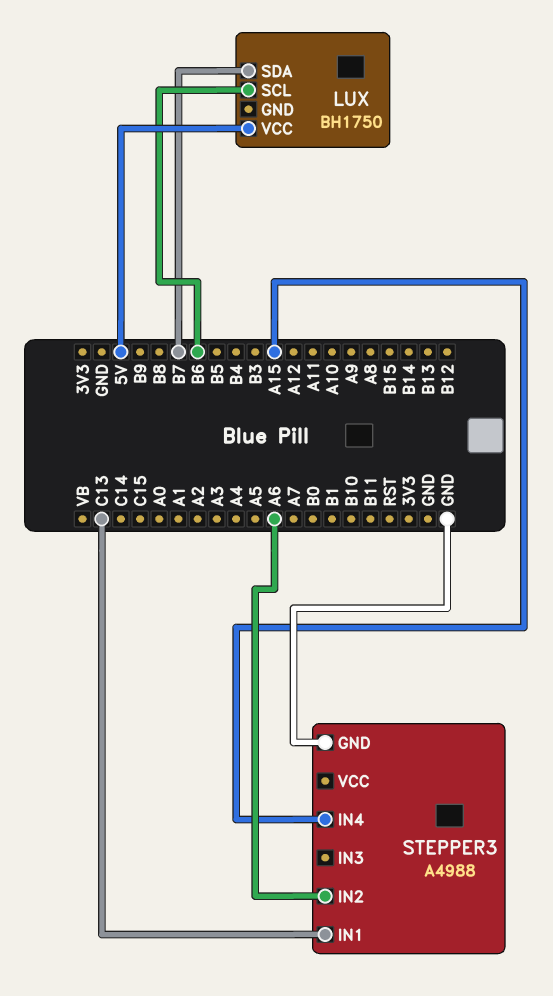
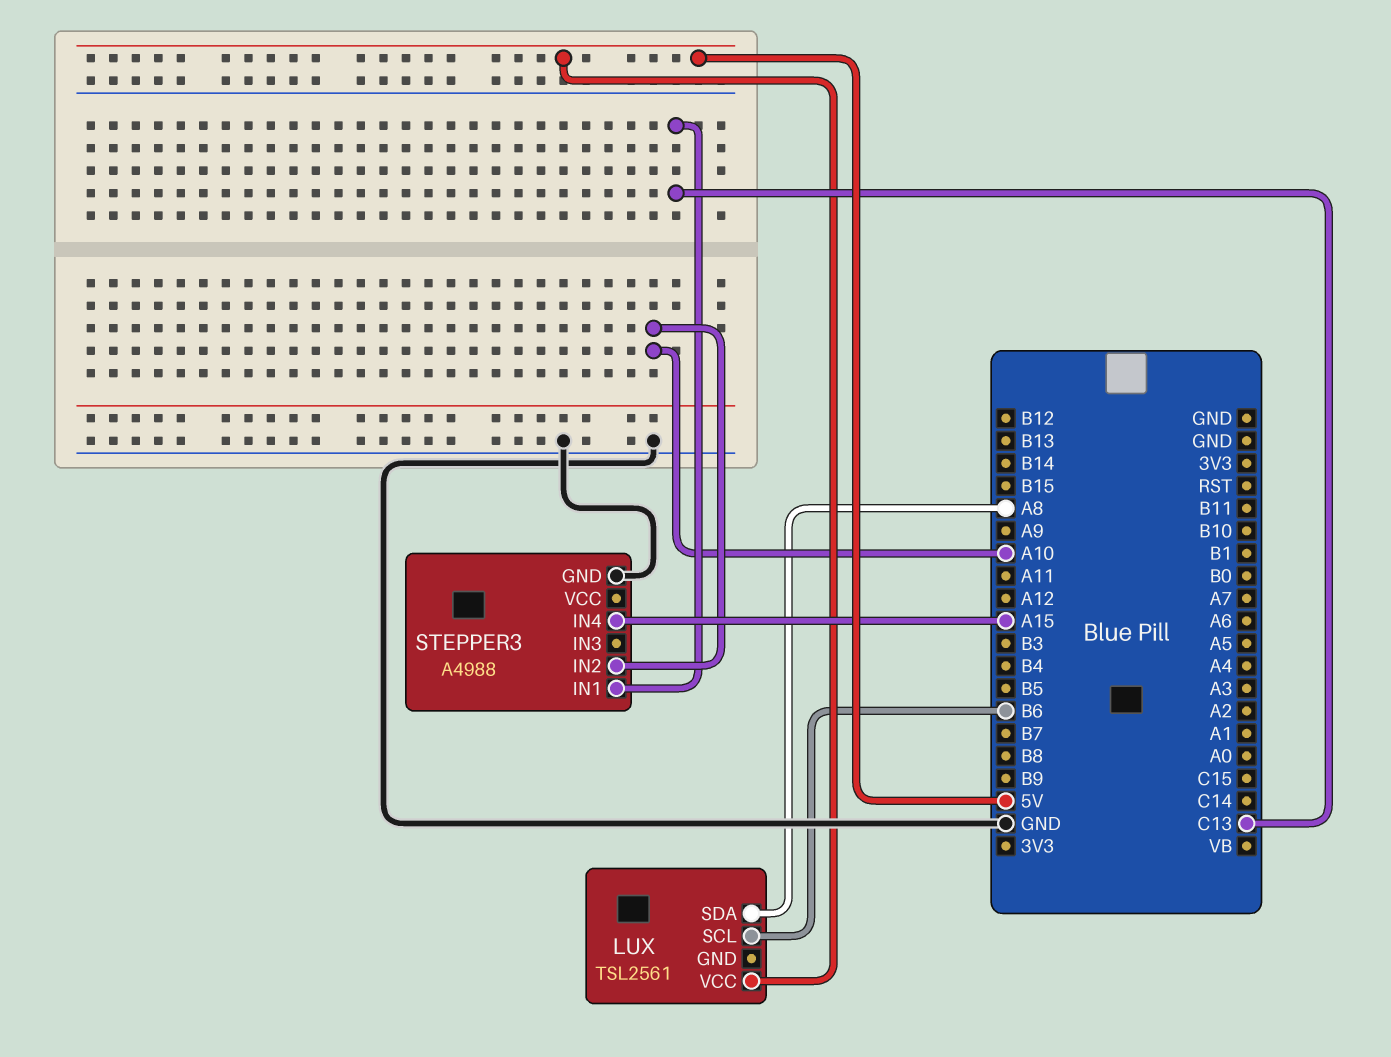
LUX: BH1750 -> TSL2561
LUX pin SDA: B7 -> A8
STEPPER3 pin IN2: A6 -> A10

